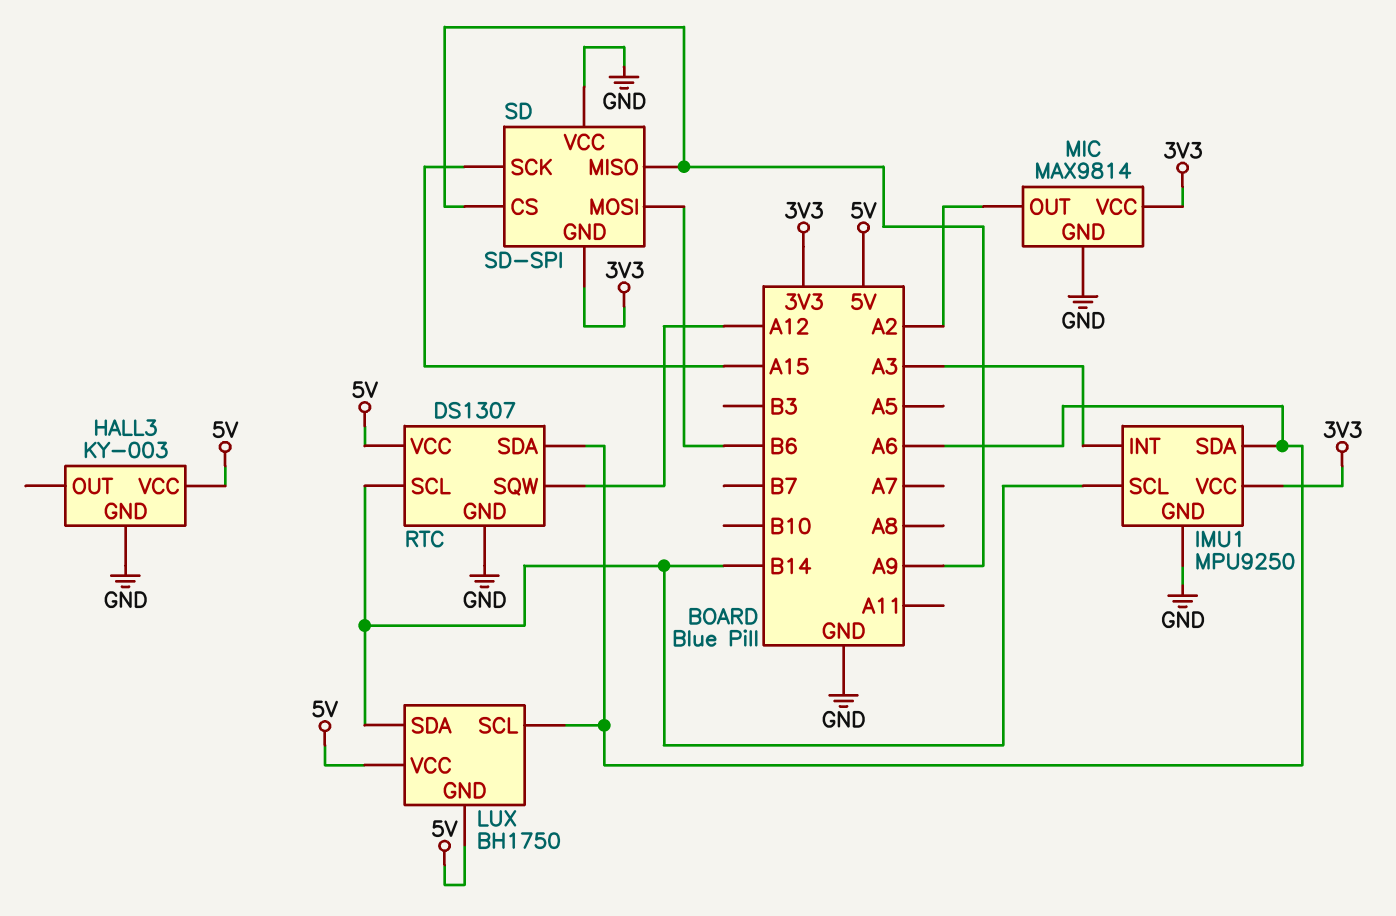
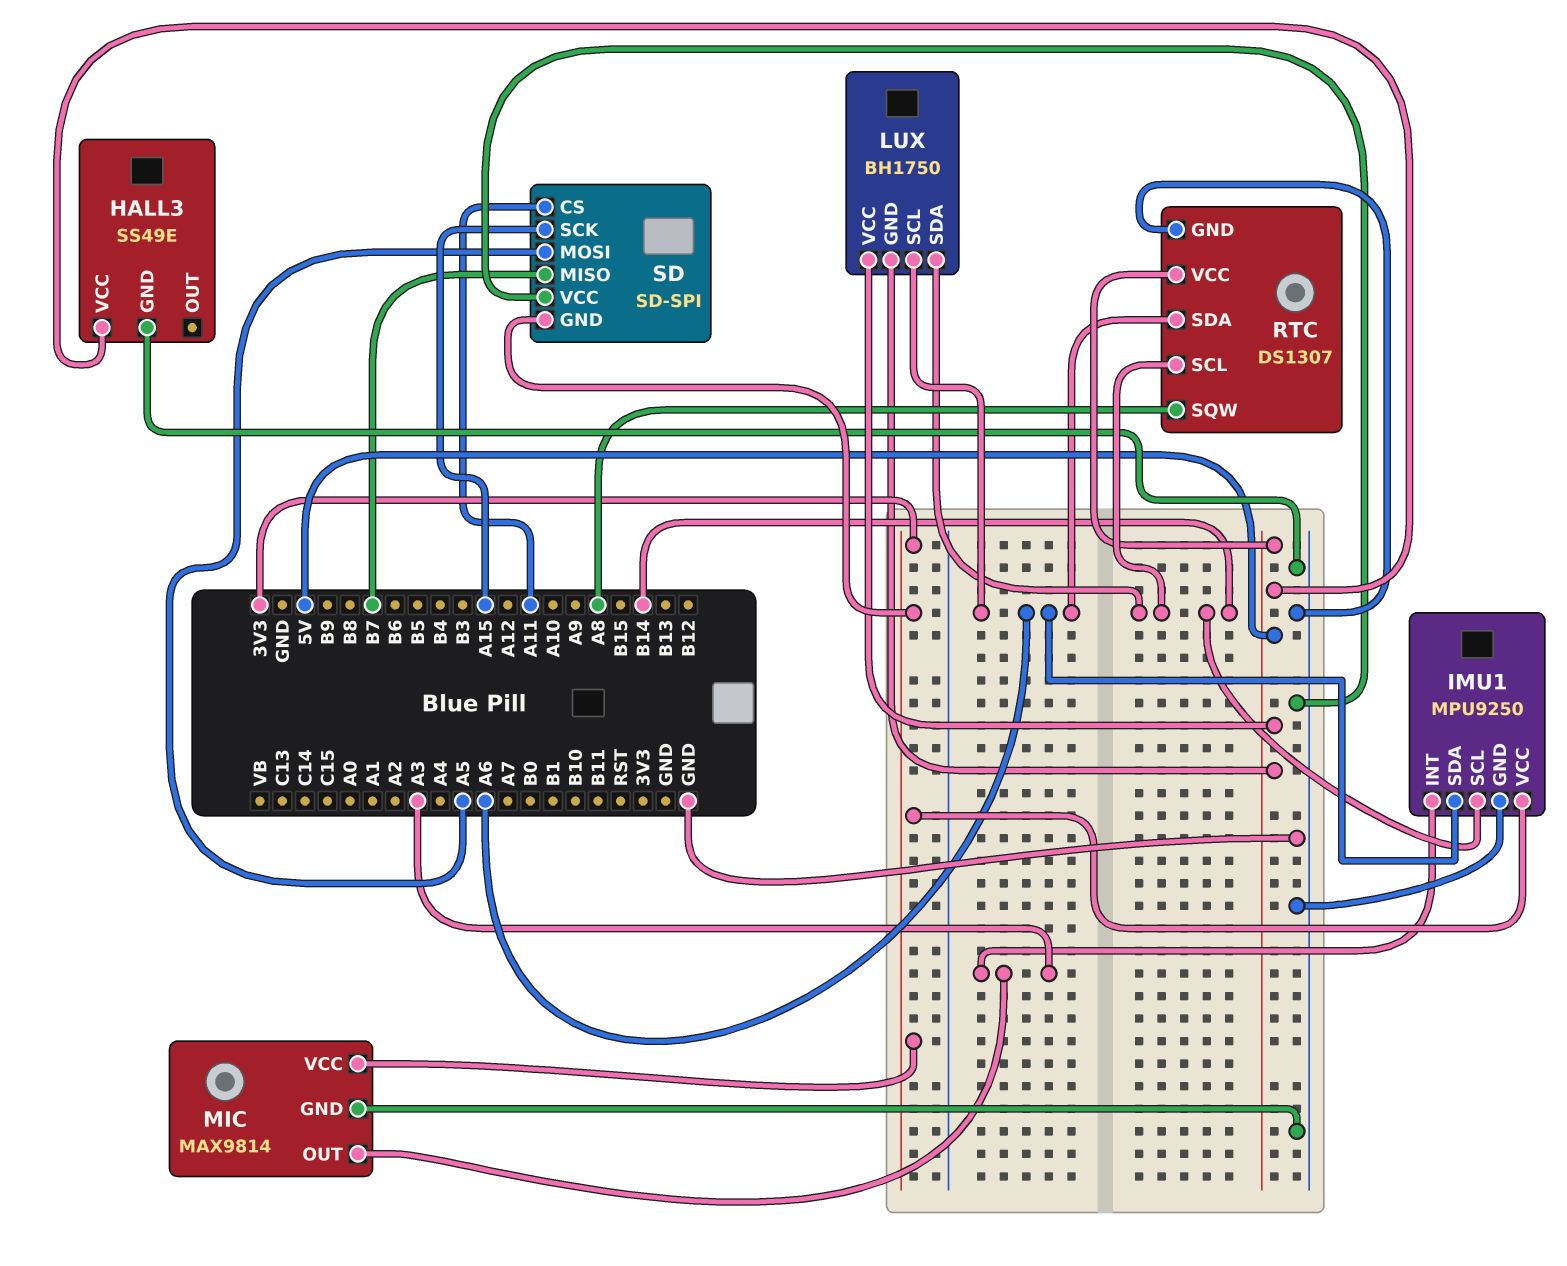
HALL3: KY-003 -> SS49E
MIC pin OUT: A2 -> A3
RTC pin SQW: A12 -> A8
SD pin CS: A9 -> A11
SD pin MISO: A9 -> B7
SD pin MOSI: B6 -> A5

